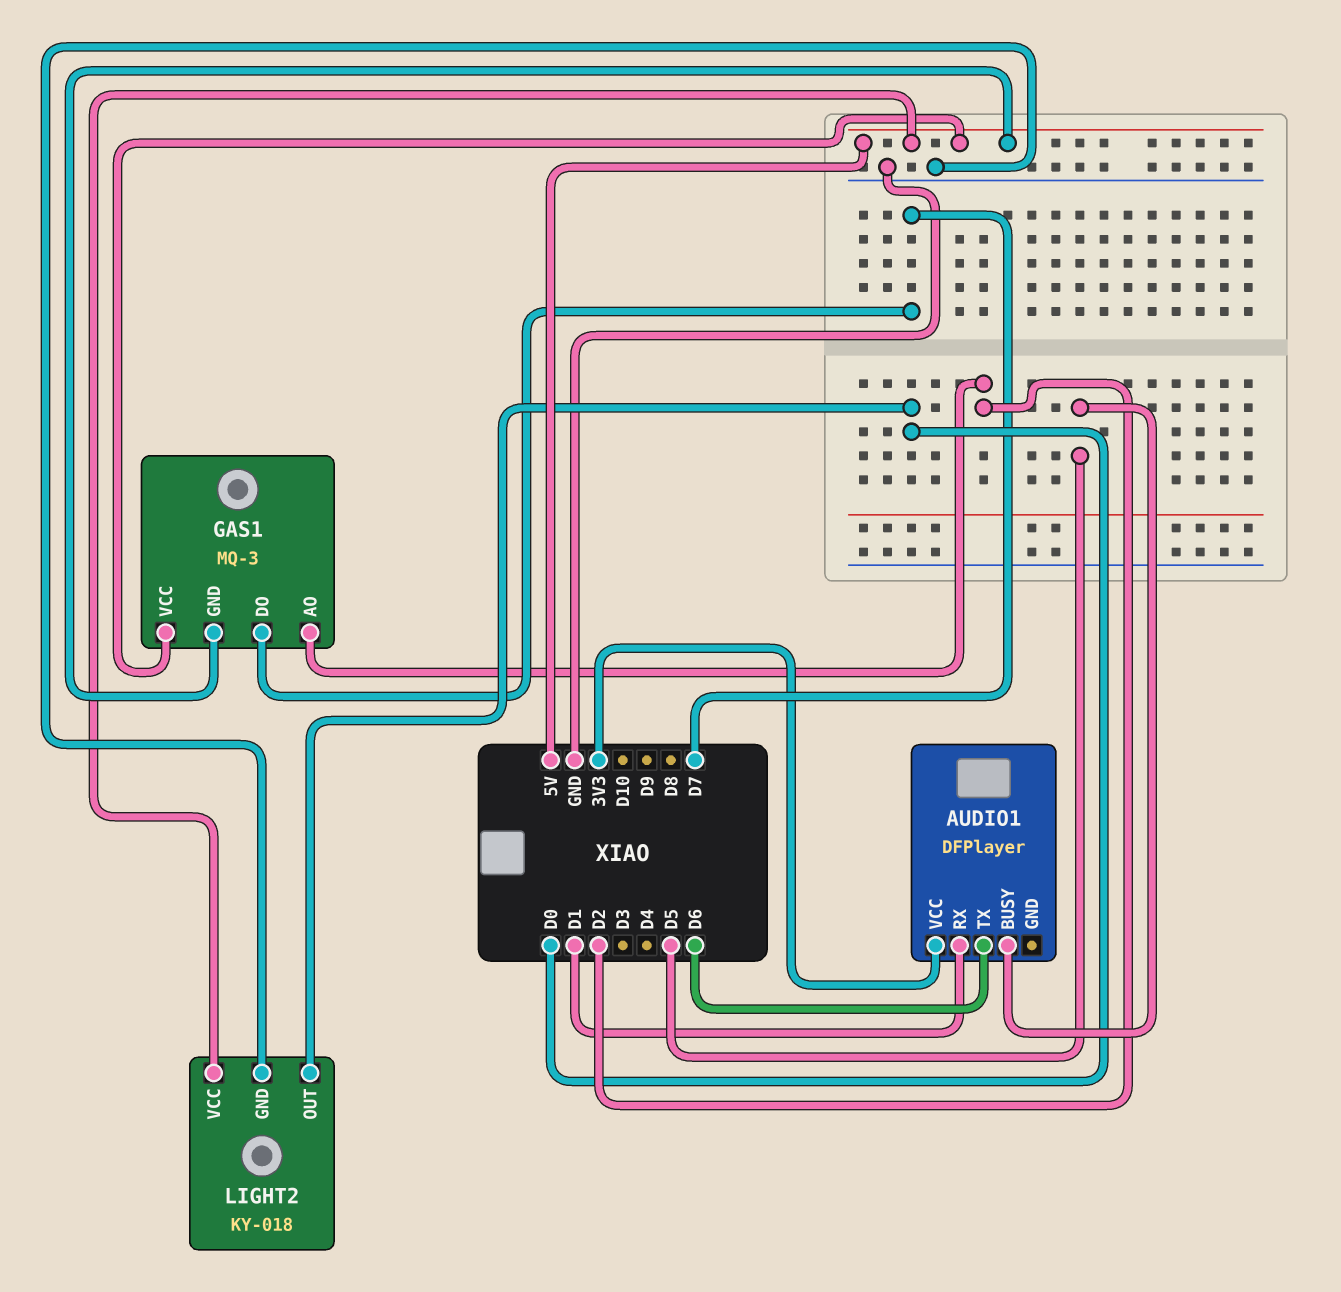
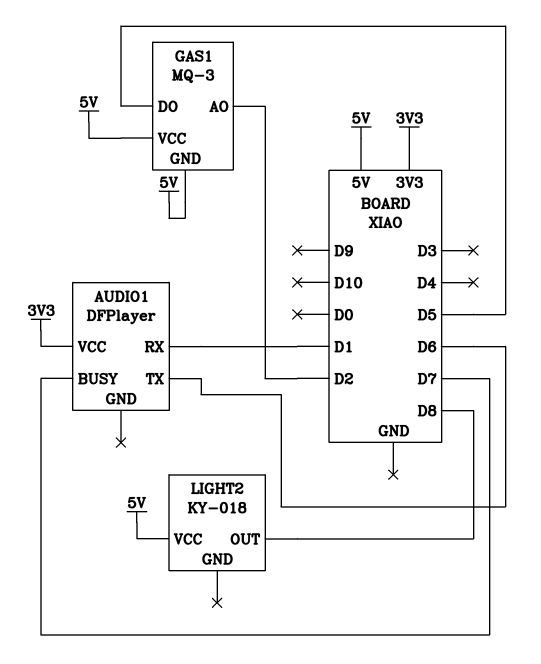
AUDIO1 pin BUSY: D5 -> D7
GAS1 pin DO: D7 -> D5
LIGHT2 pin GND: GND -> none
LIGHT2 pin OUT: D0 -> D8

